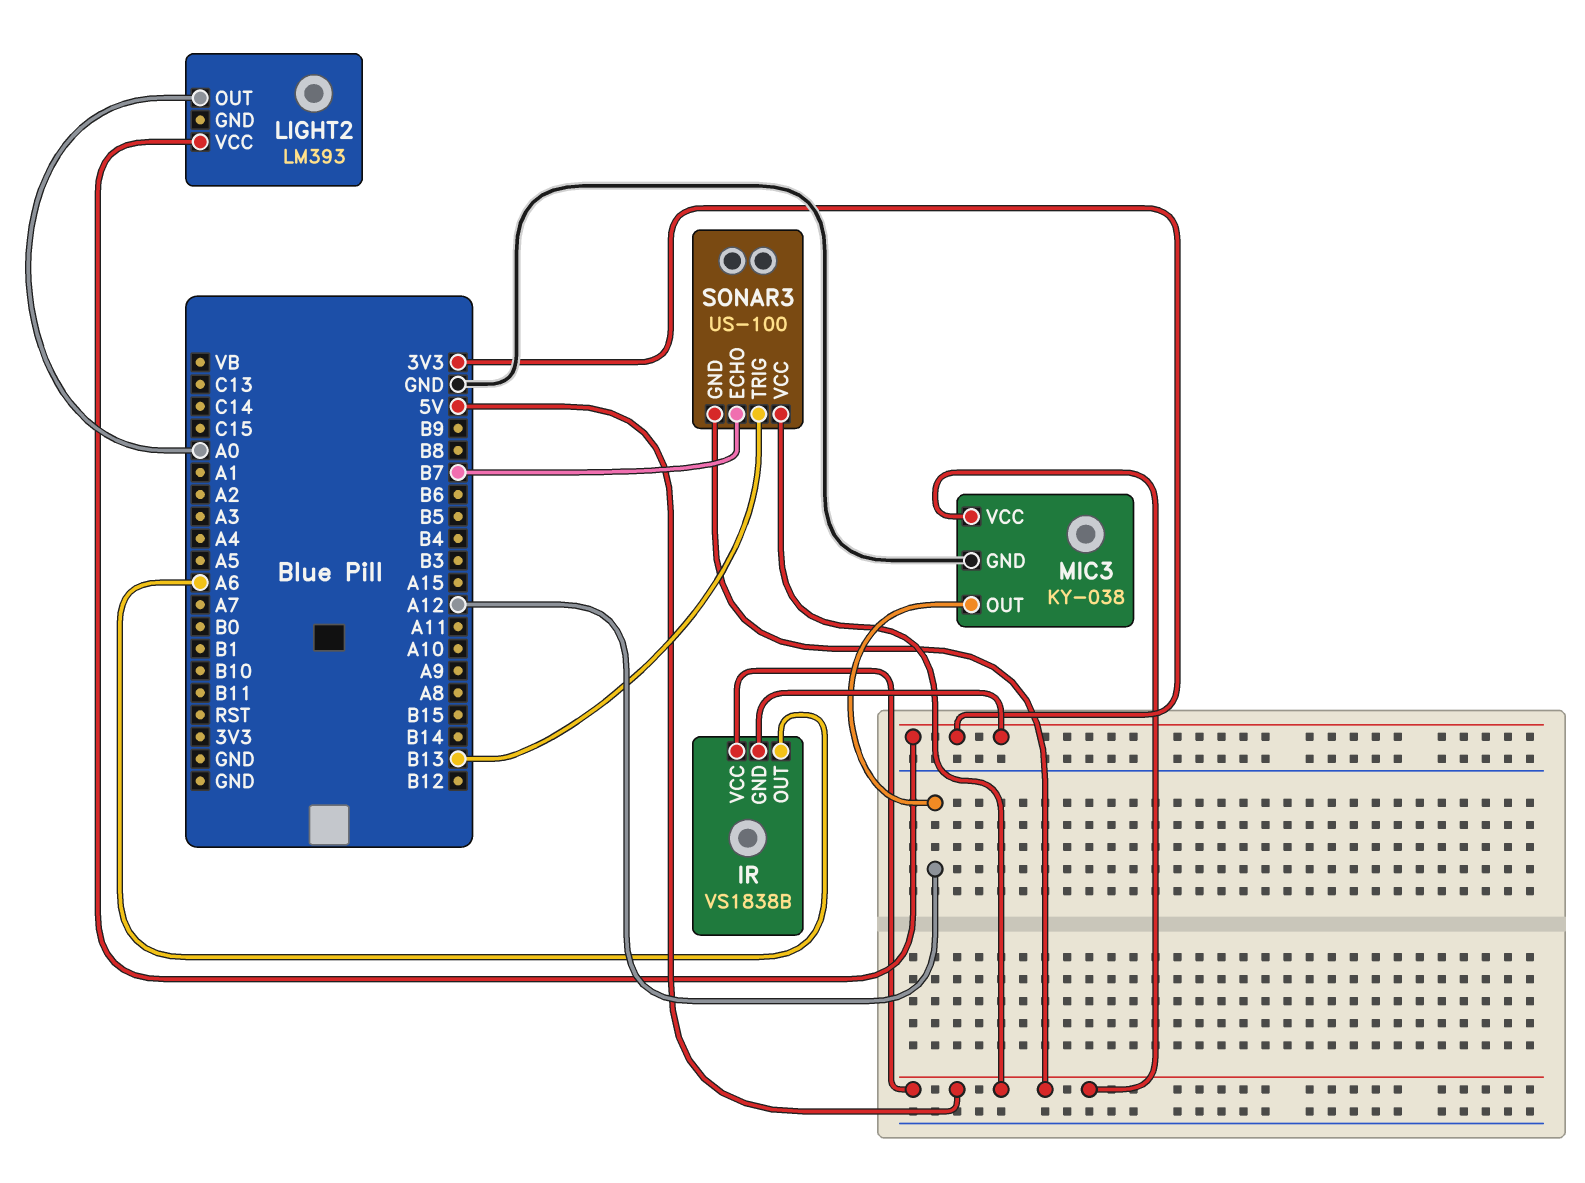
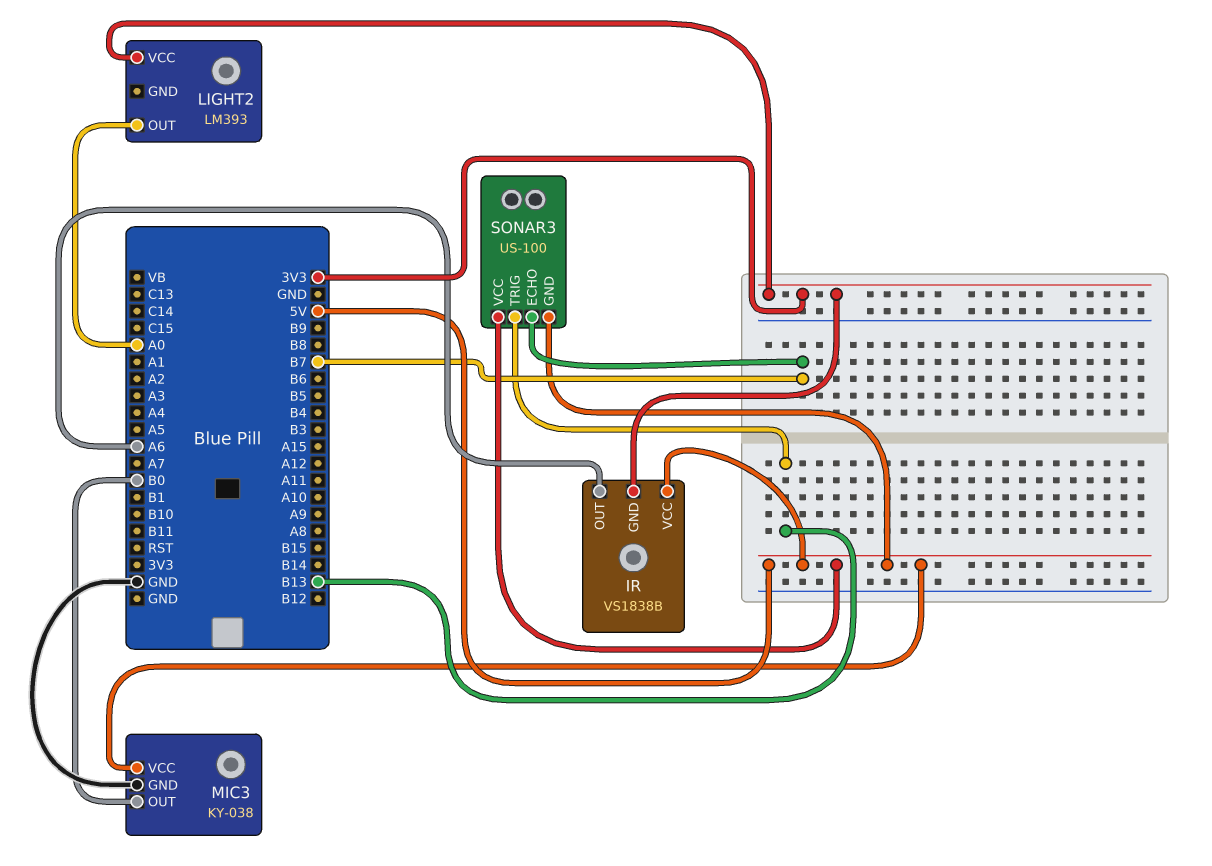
MIC3 pin OUT: A12 -> B0

